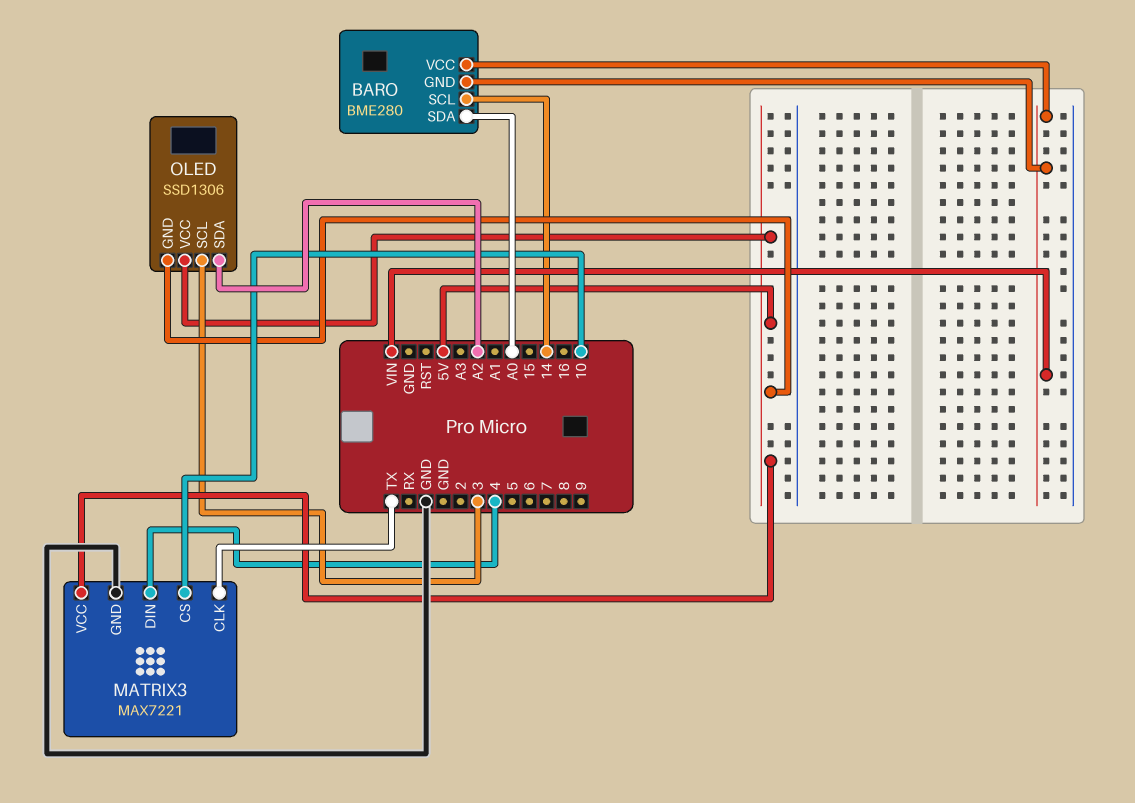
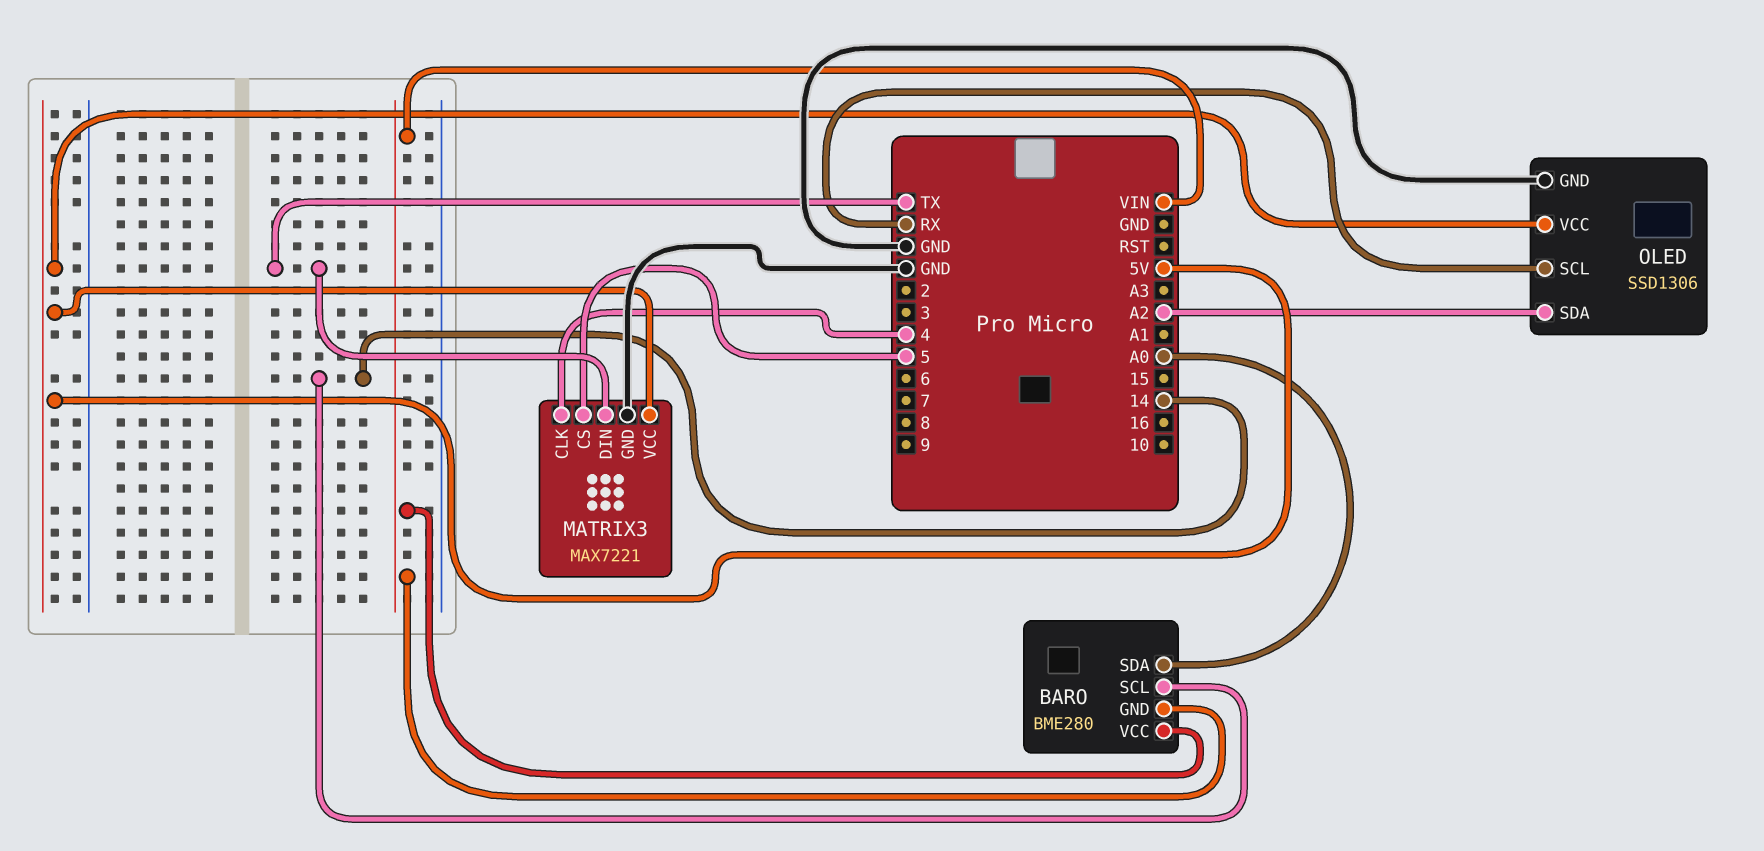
MATRIX3 pin CLK: TX -> 4
MATRIX3 pin CS: 10 -> 5
MATRIX3 pin DIN: 4 -> TX
OLED pin GND: 5V -> GND
OLED pin SCL: 3 -> RX

